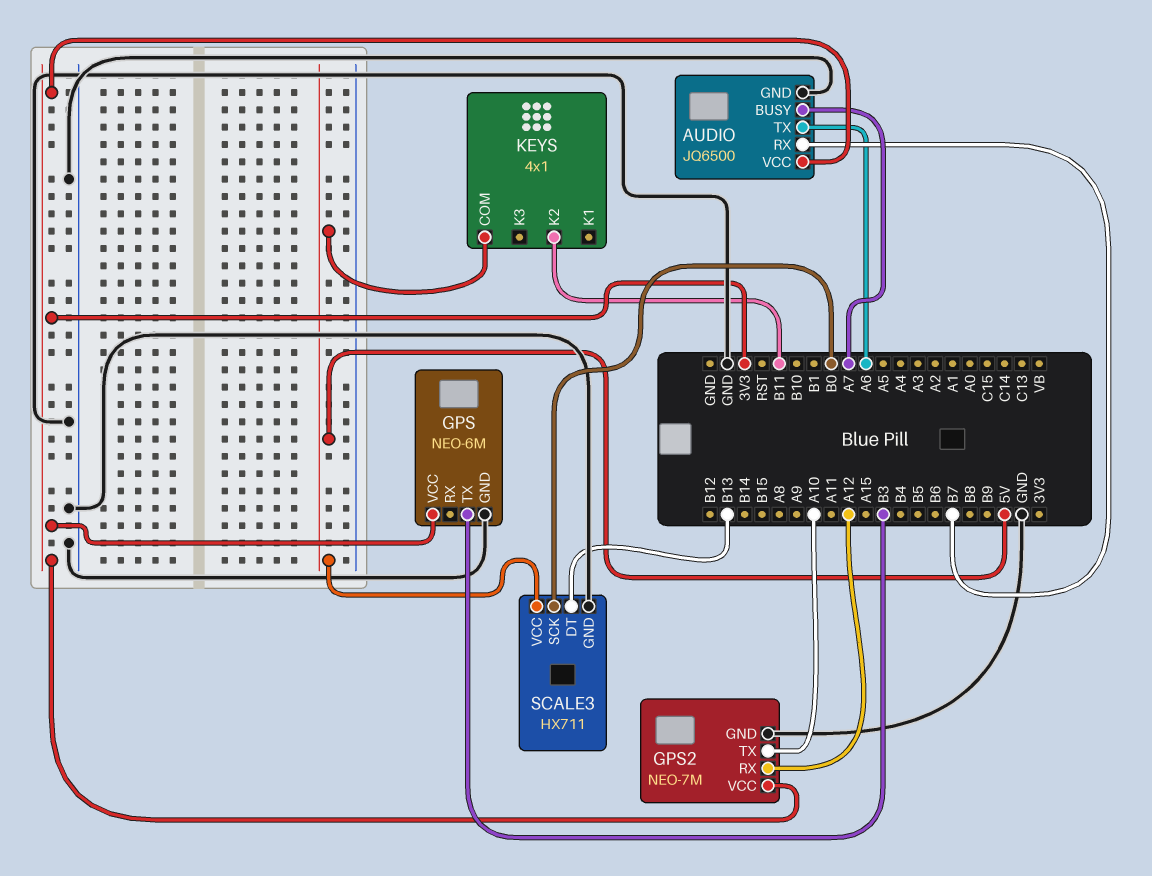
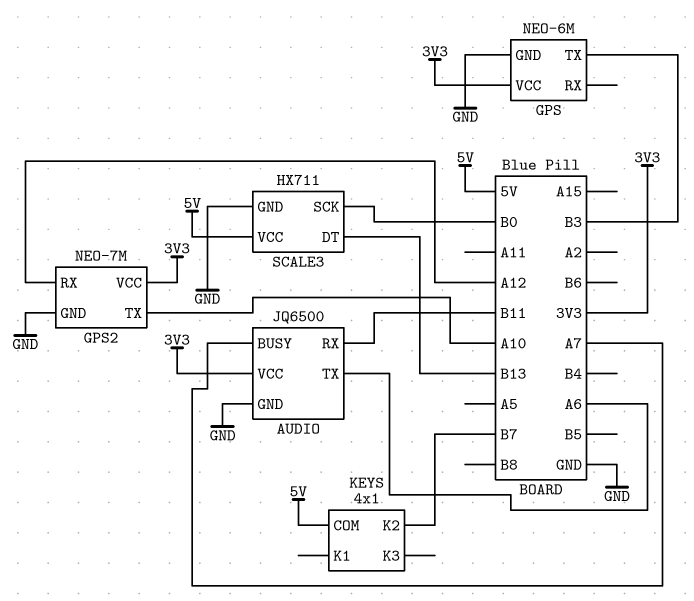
AUDIO pin RX: B7 -> B11
KEYS pin K2: B11 -> B7

